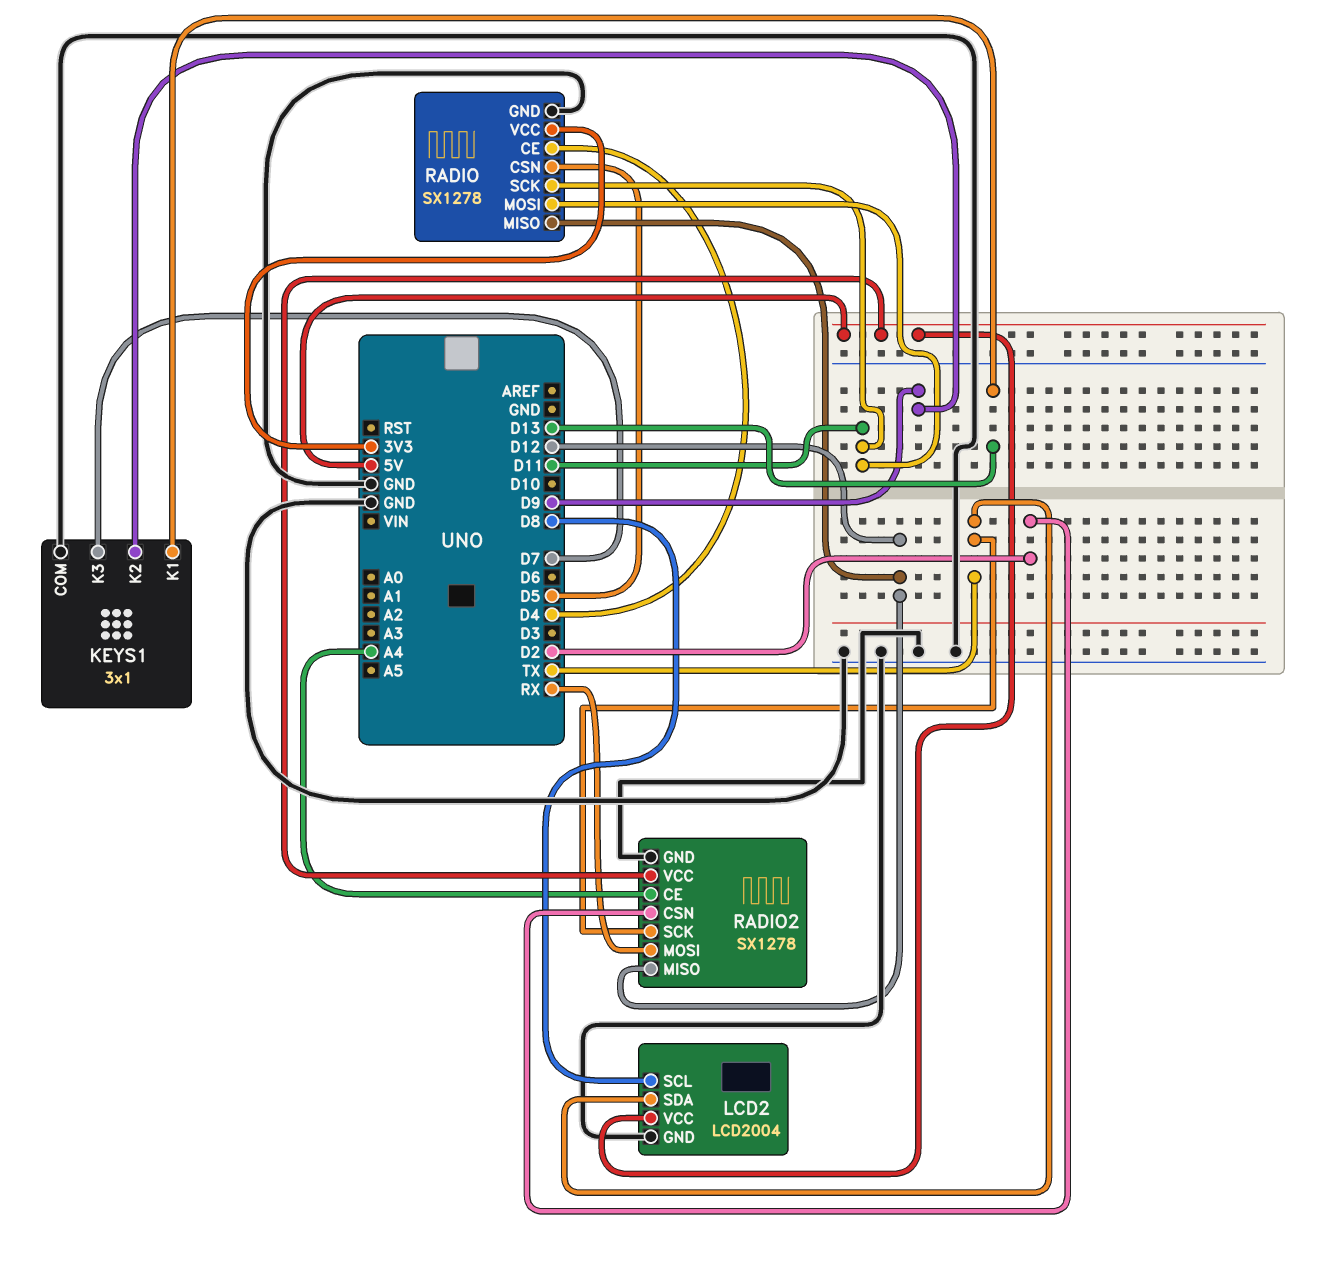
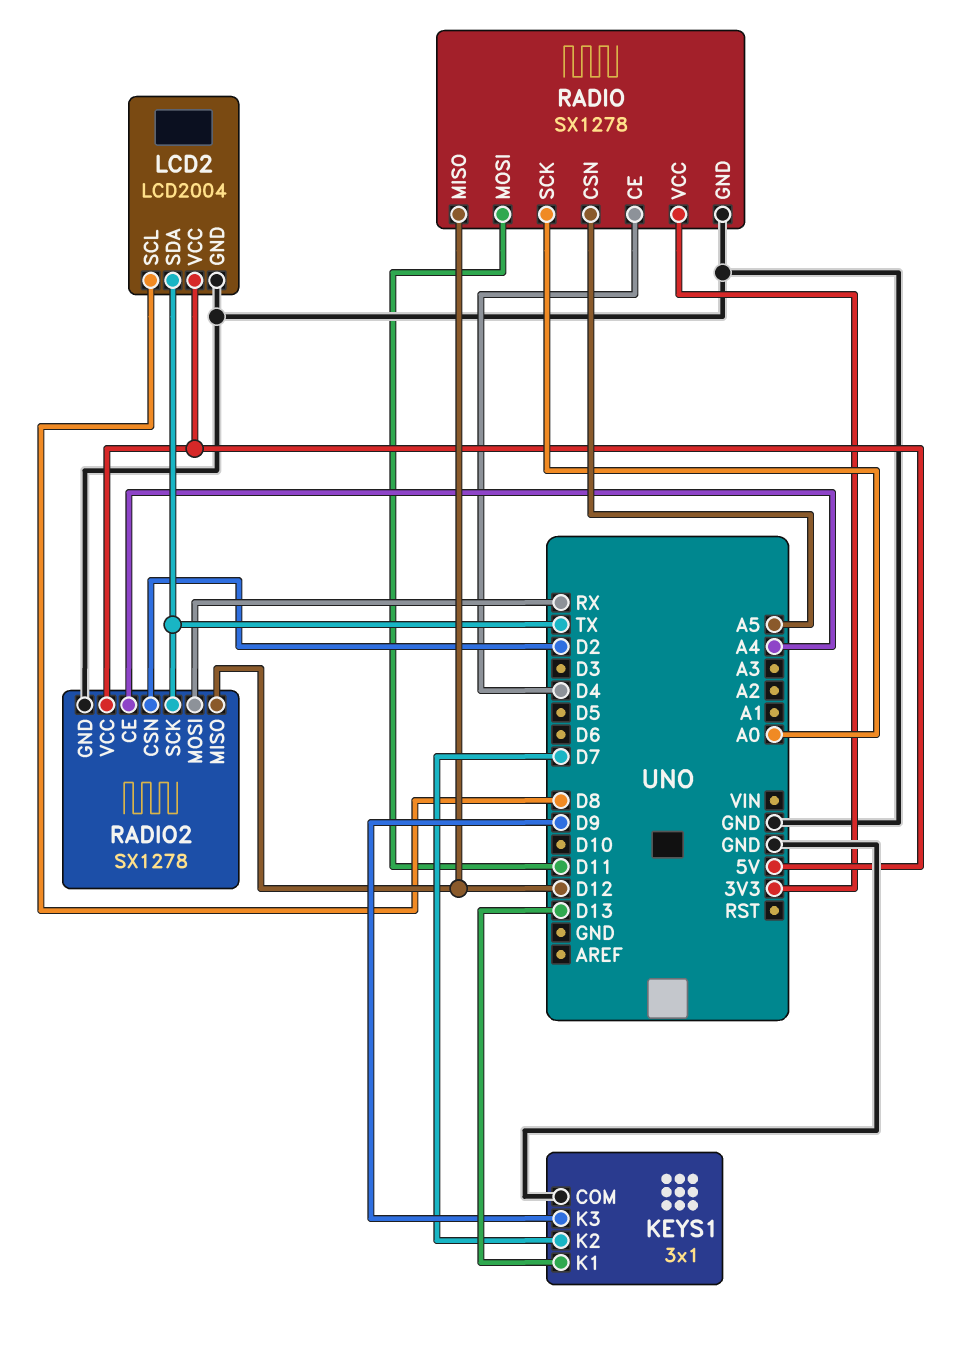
KEYS1 pin K2: D9 -> D7
KEYS1 pin K3: D7 -> D9
RADIO pin CSN: D5 -> A5
RADIO pin SCK: D11 -> A0

